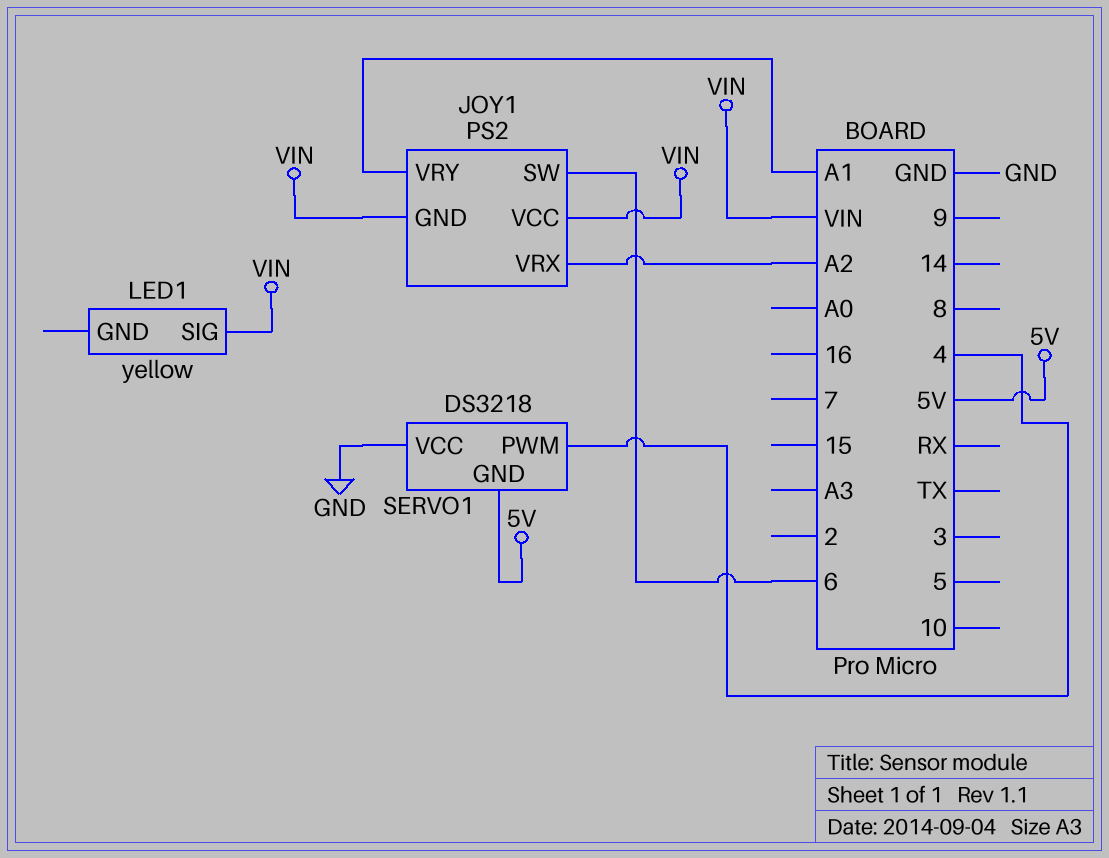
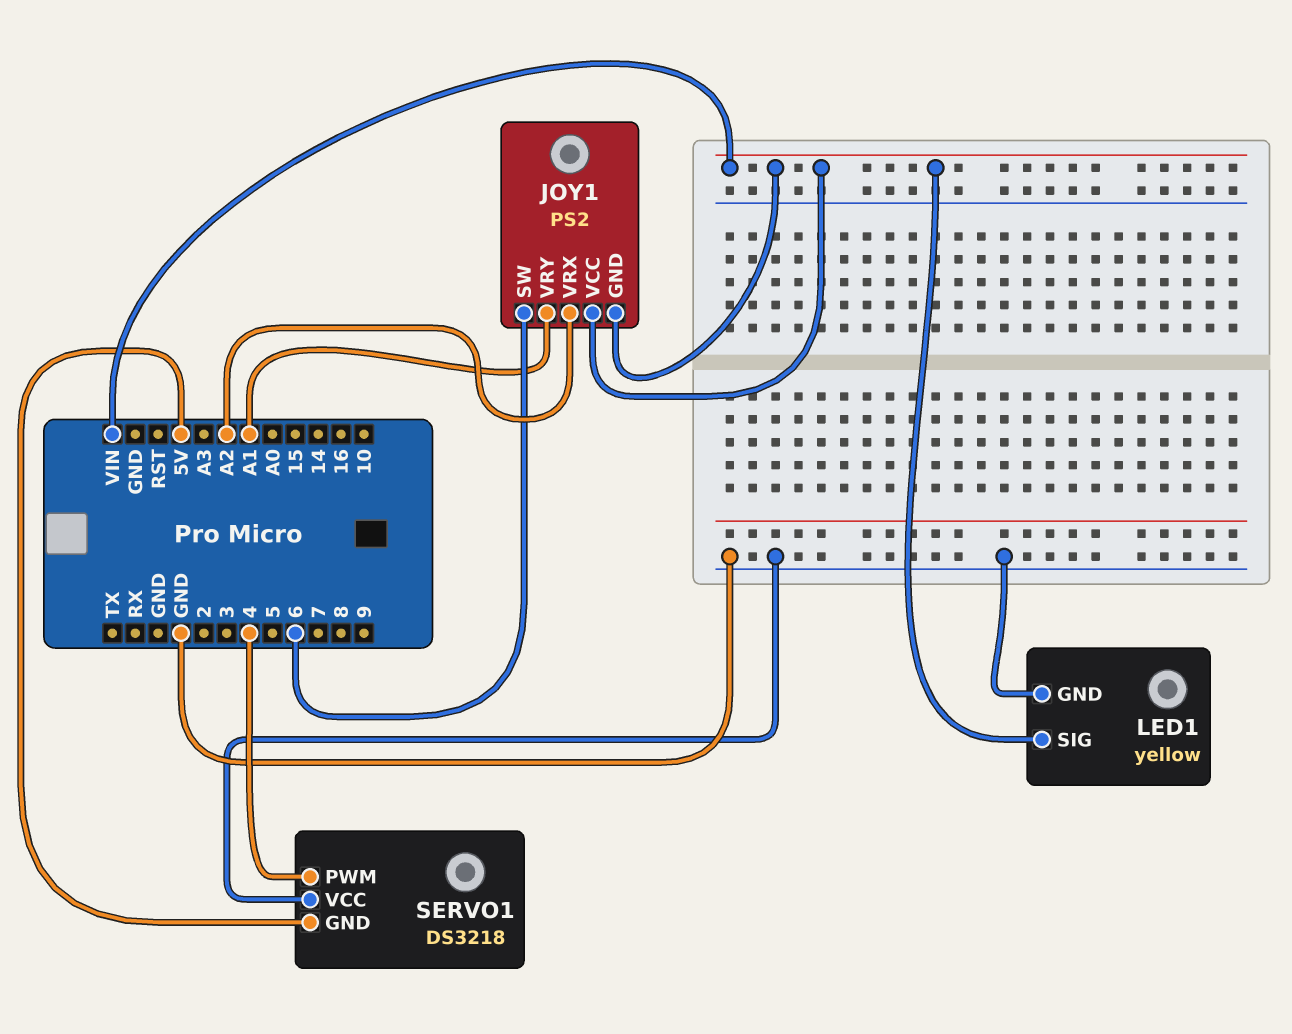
LED1 pin GND: none -> GND

